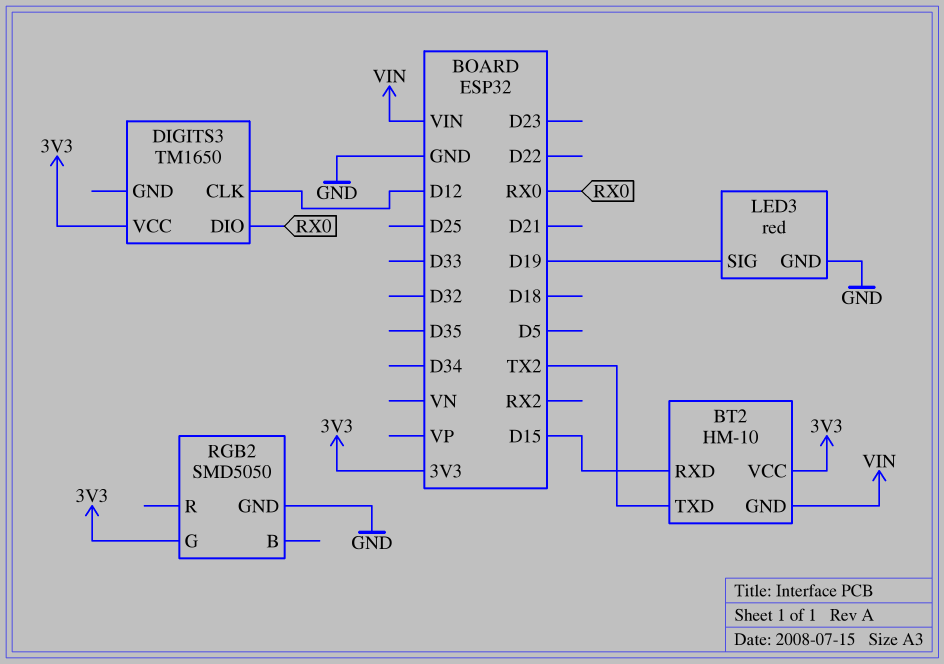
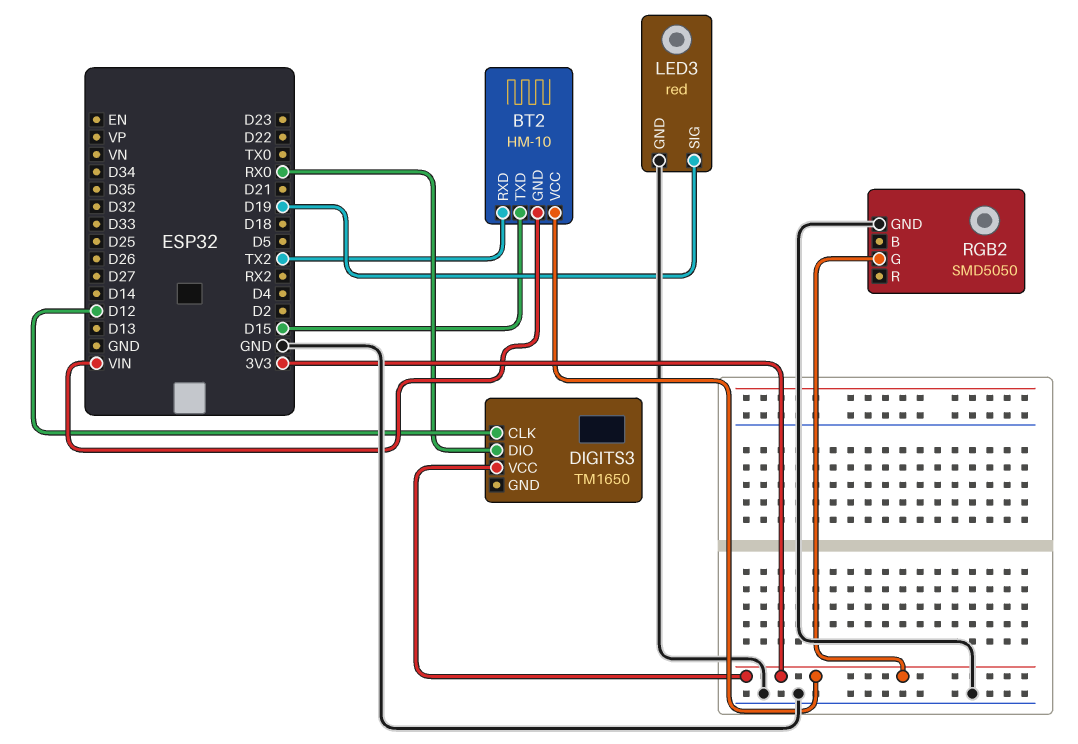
BT2 pin RXD: D15 -> TX2
BT2 pin TXD: TX2 -> D15

